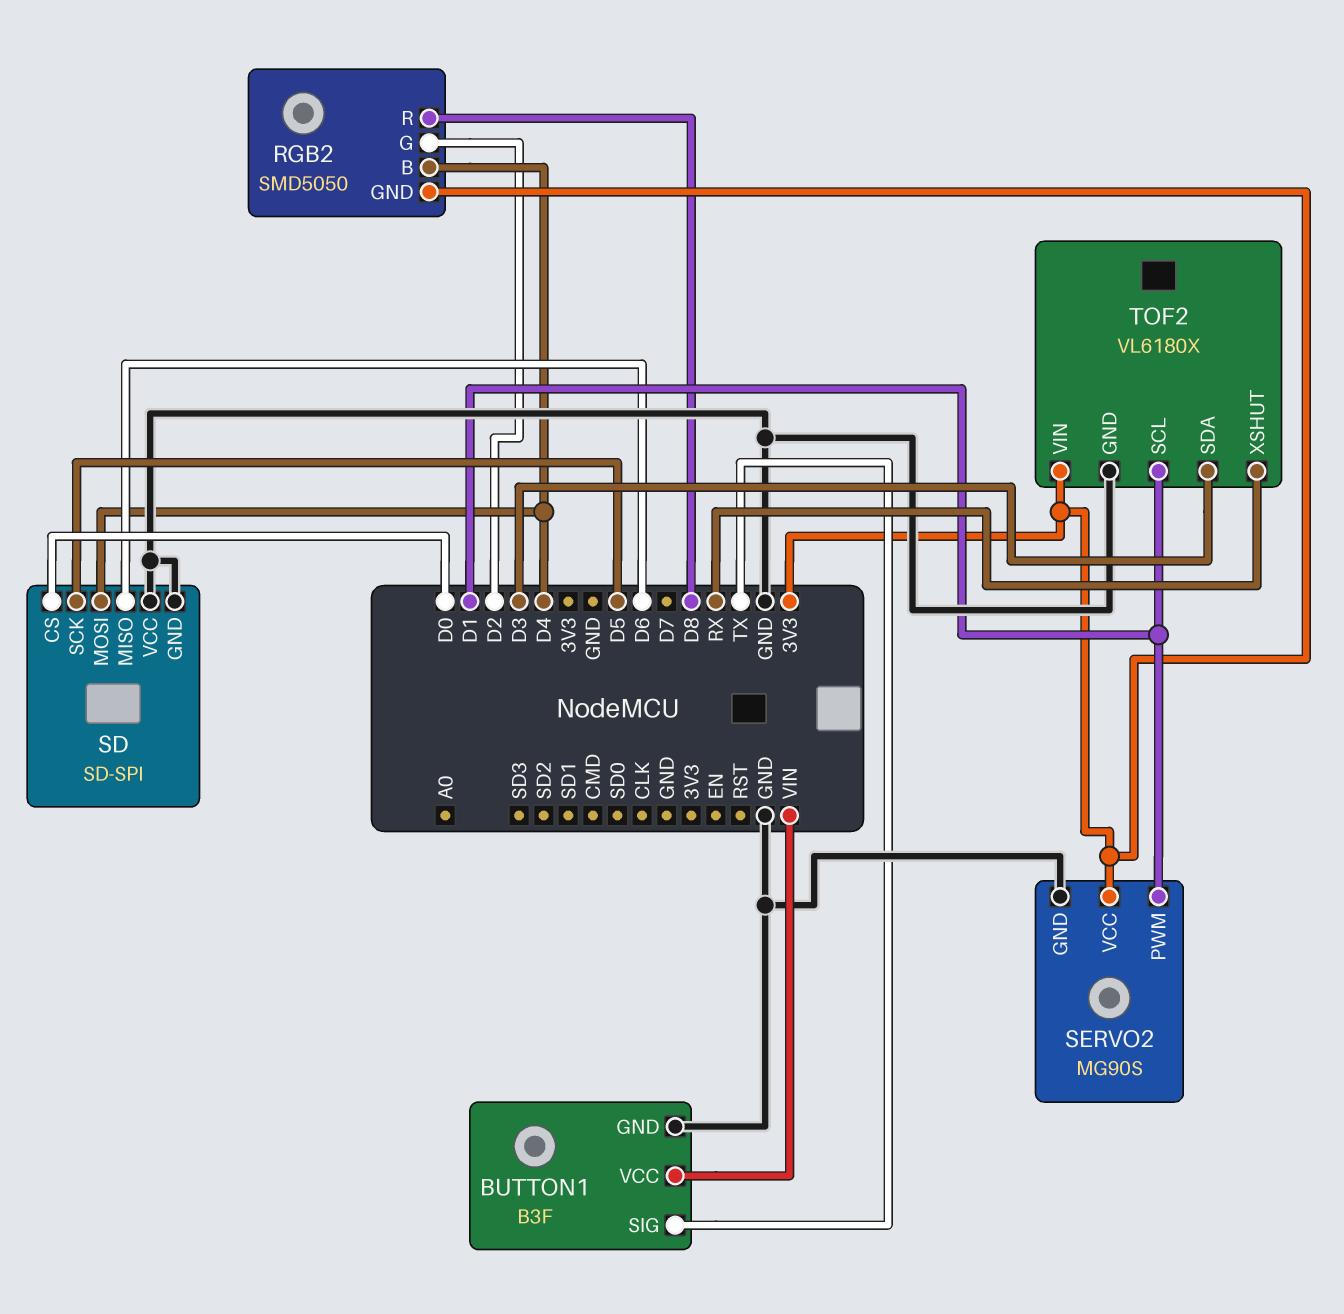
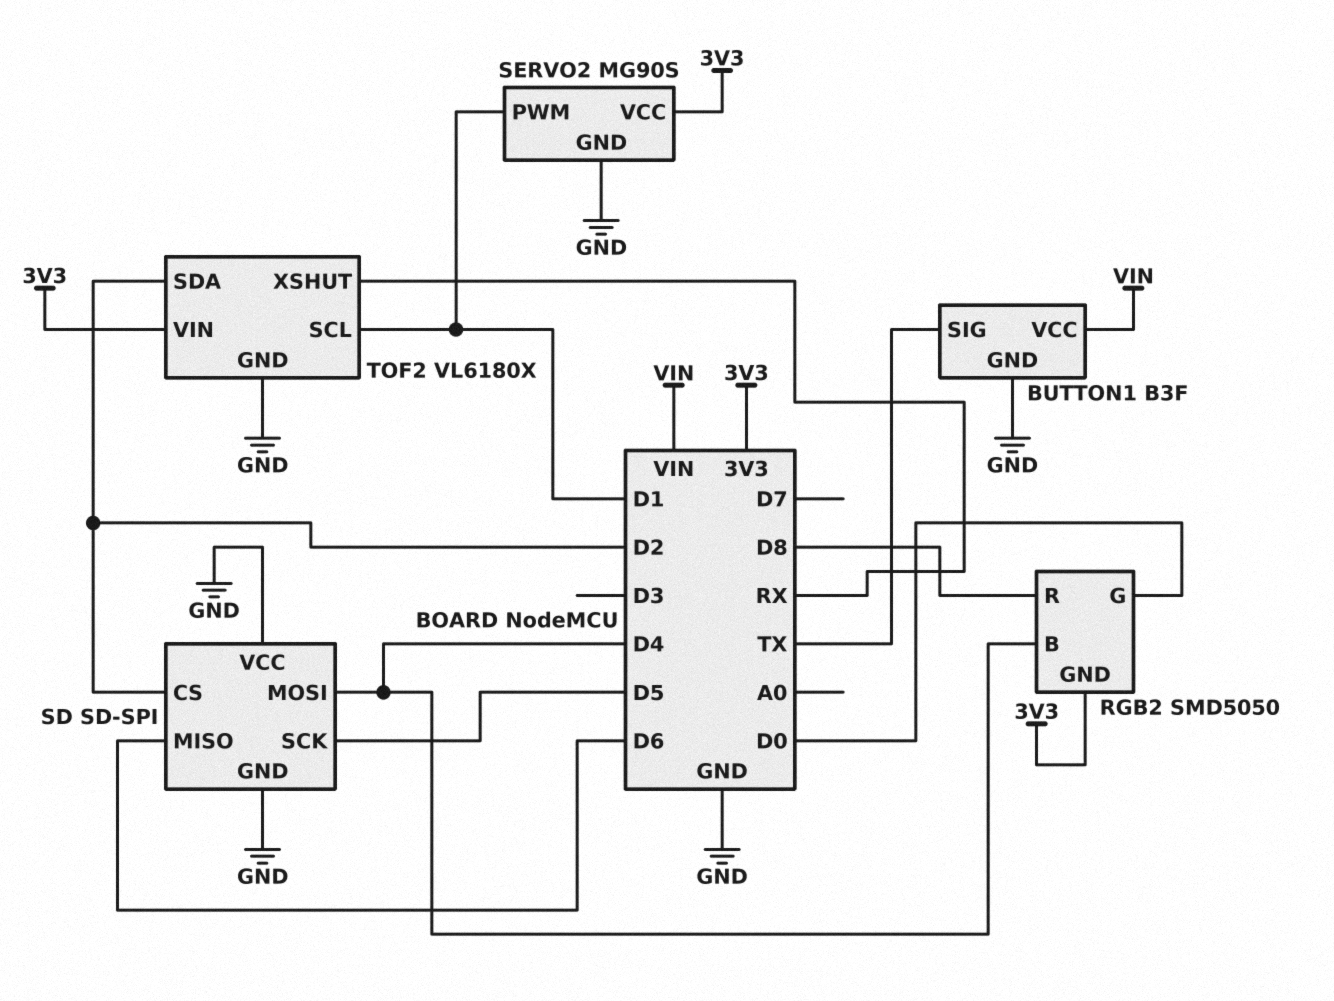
RGB2 pin G: D2 -> D0
SD pin CS: D0 -> D2
TOF2 pin SDA: D3 -> D2

